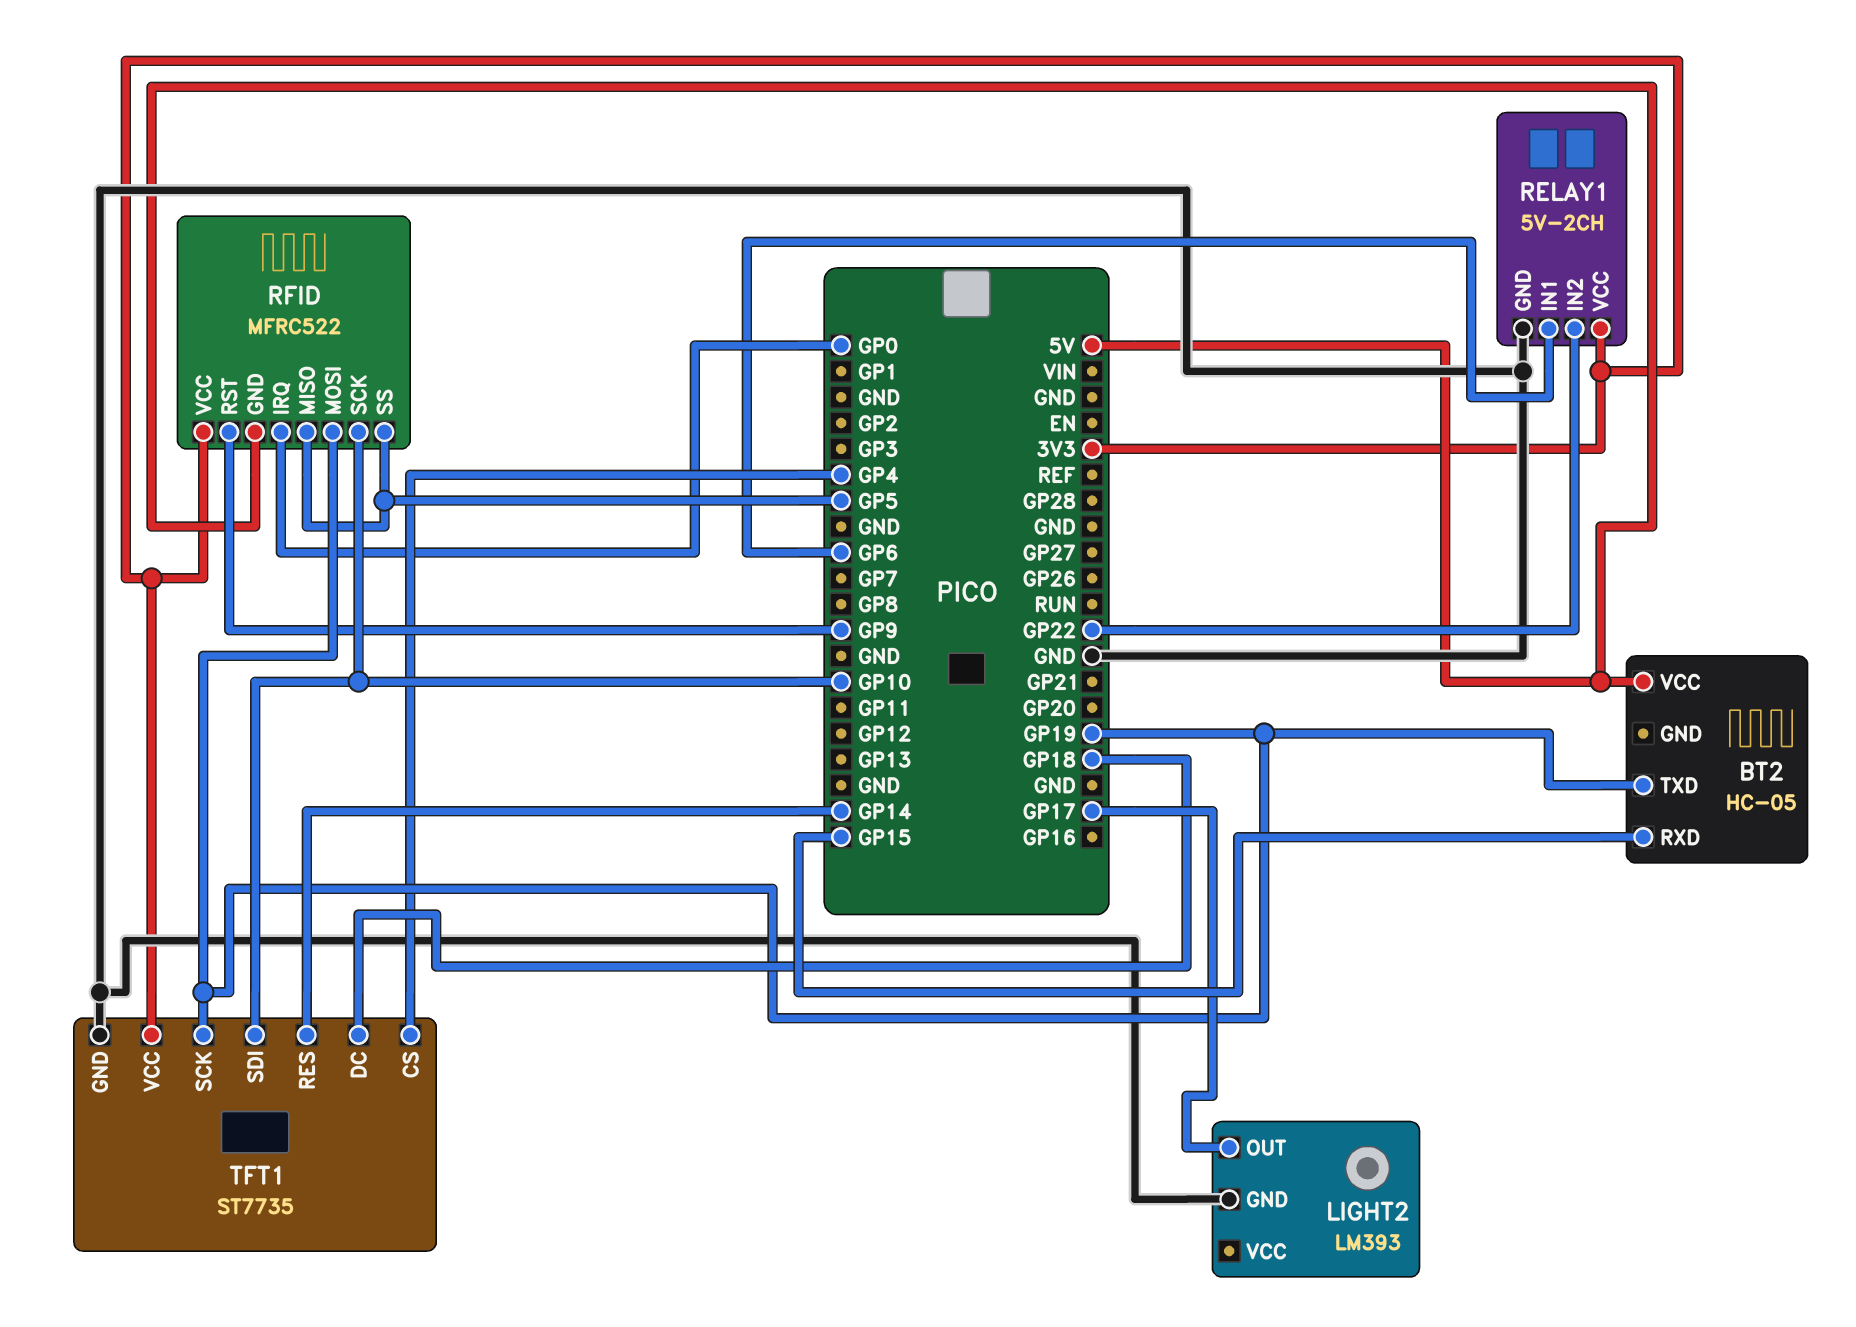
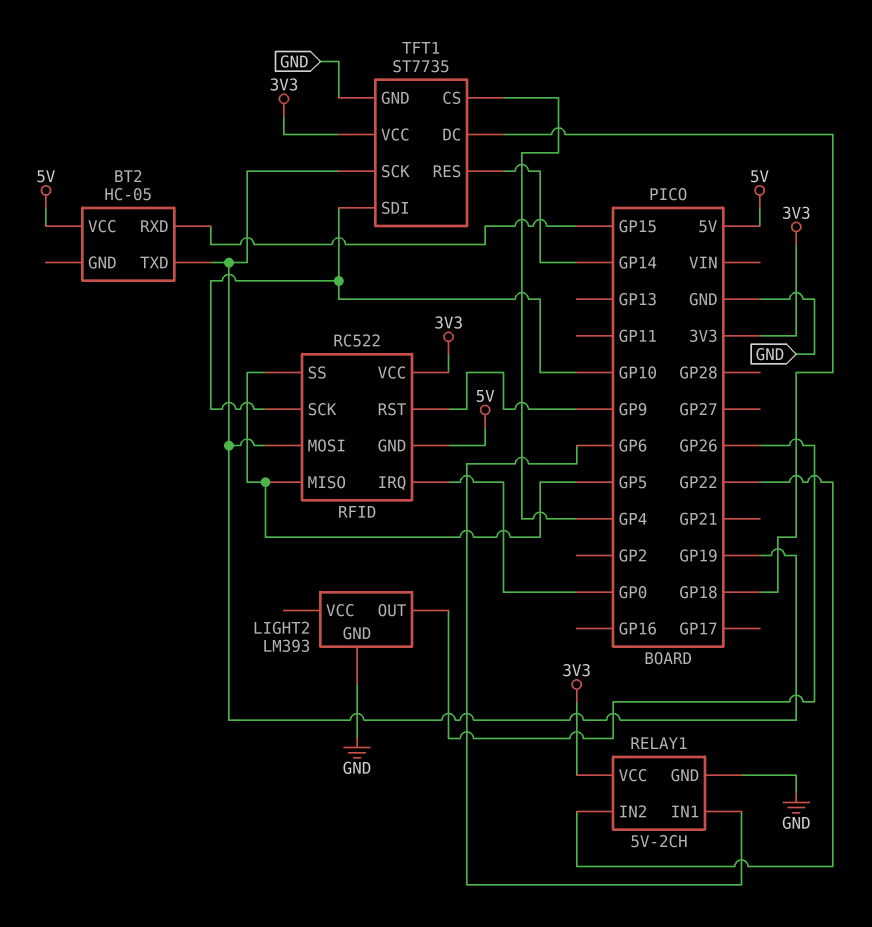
LIGHT2 pin OUT: GP17 -> GP26
RFID: MFRC522 -> RC522

